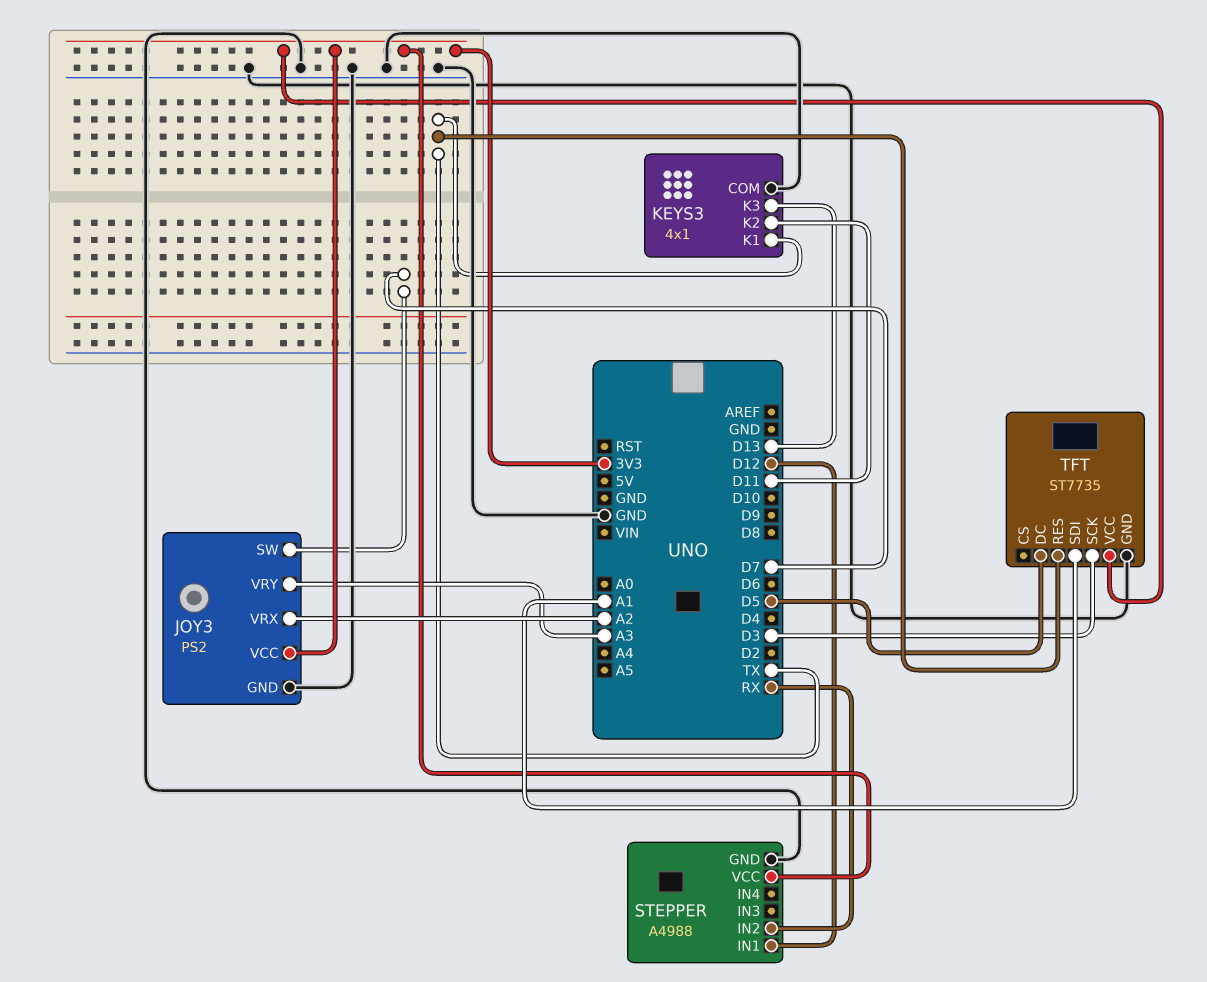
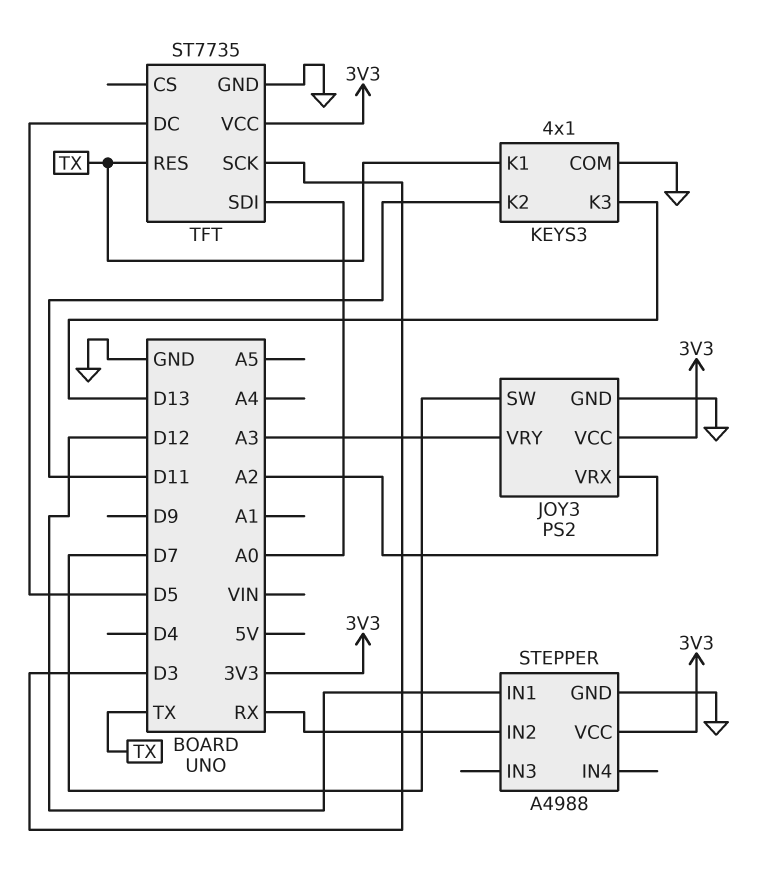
TFT pin SDI: A1 -> A0

